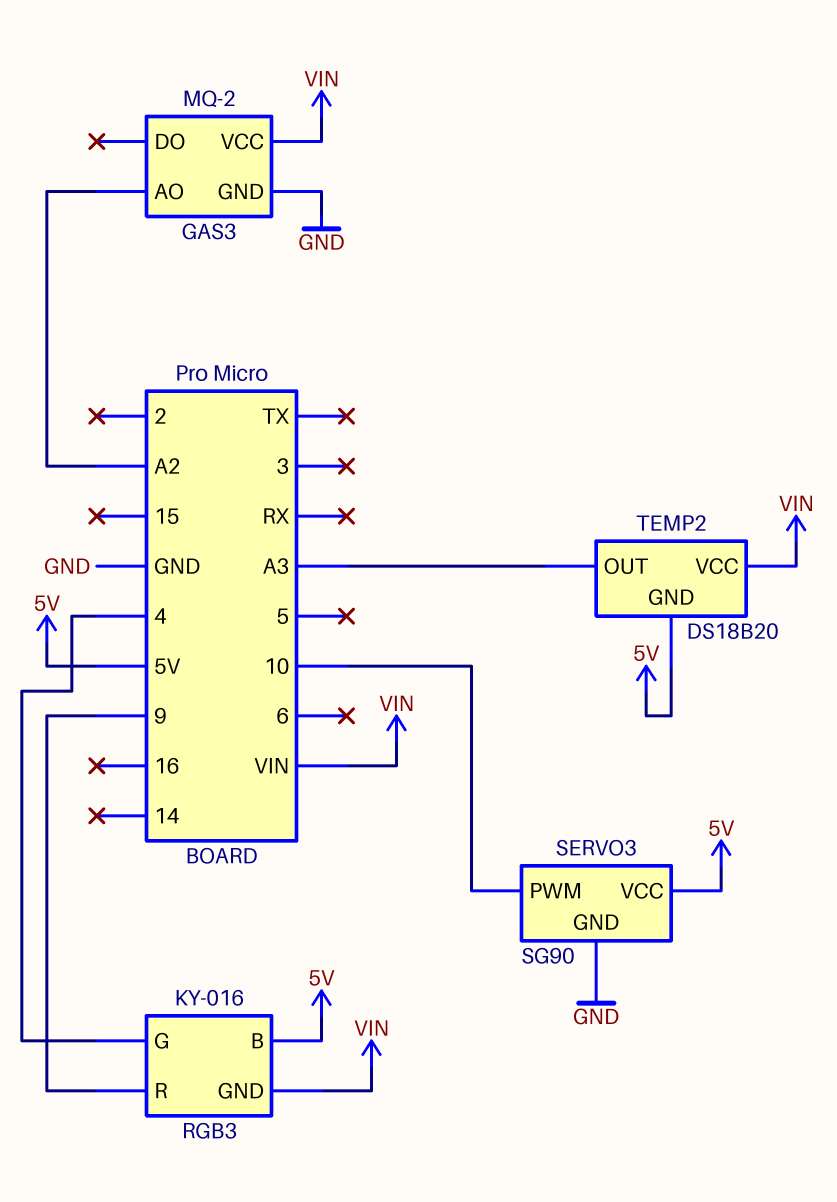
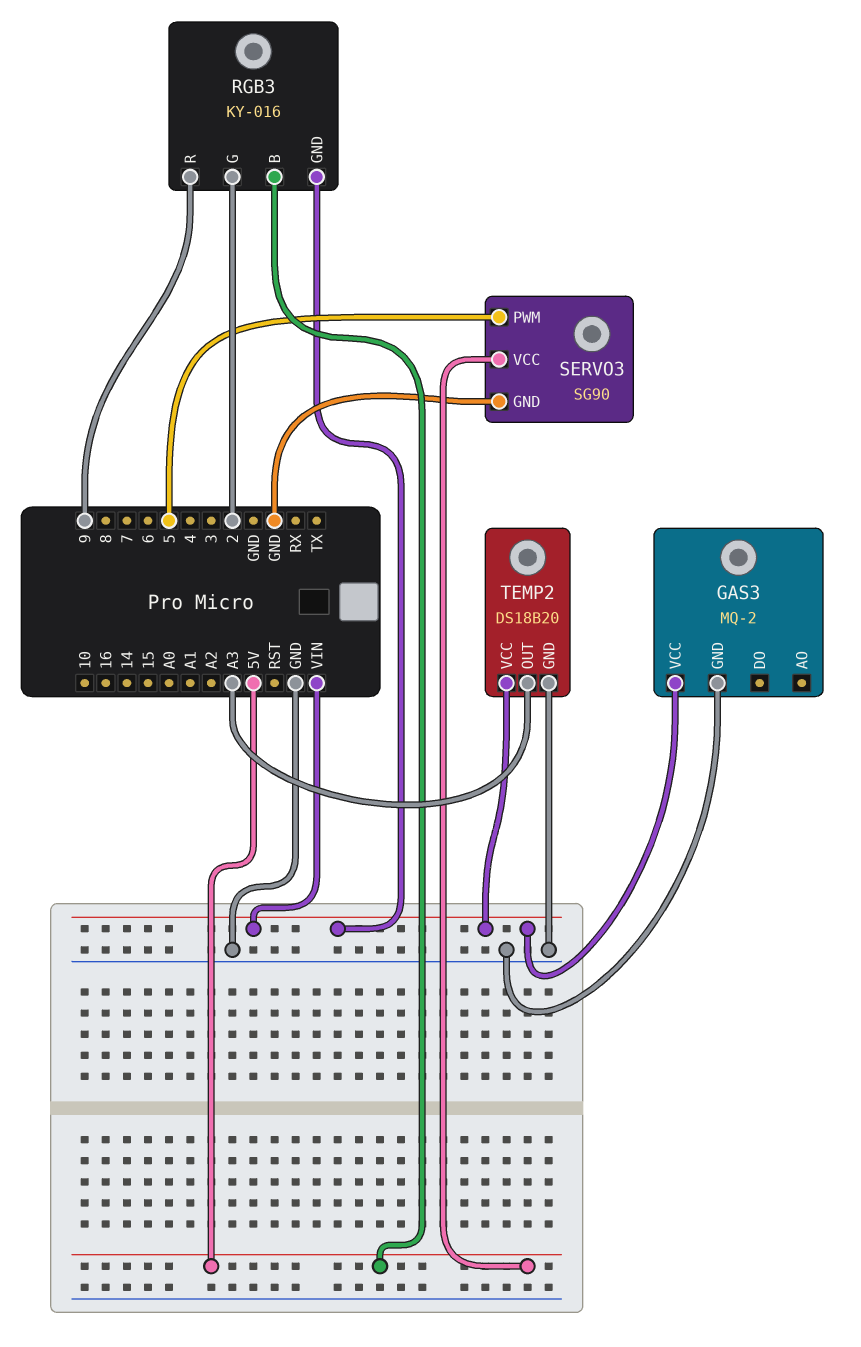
GAS3 pin AO: A2 -> none
RGB3 pin G: 4 -> 2
SERVO3 pin PWM: 10 -> 5
TEMP2 pin GND: 5V -> GND

